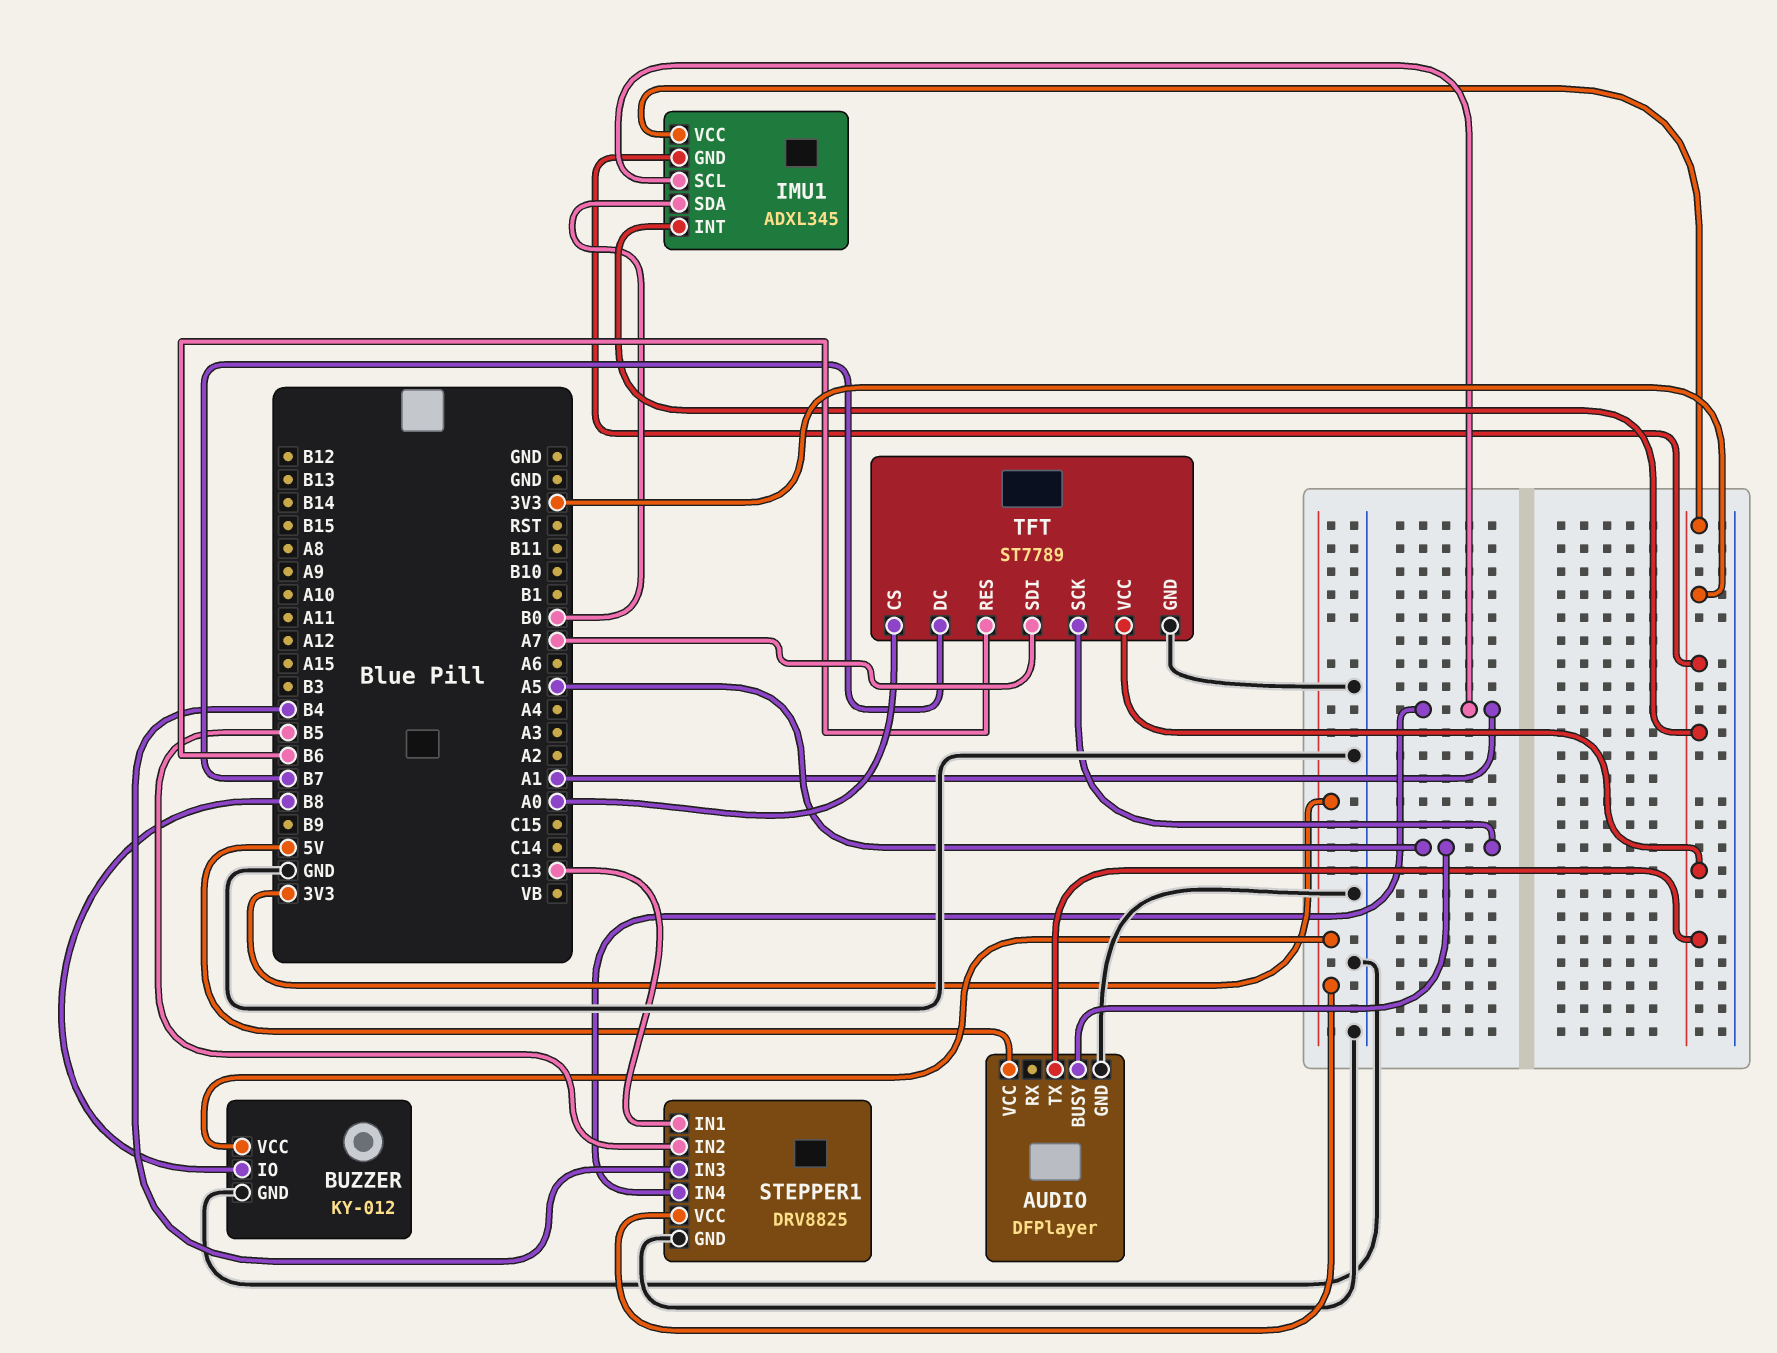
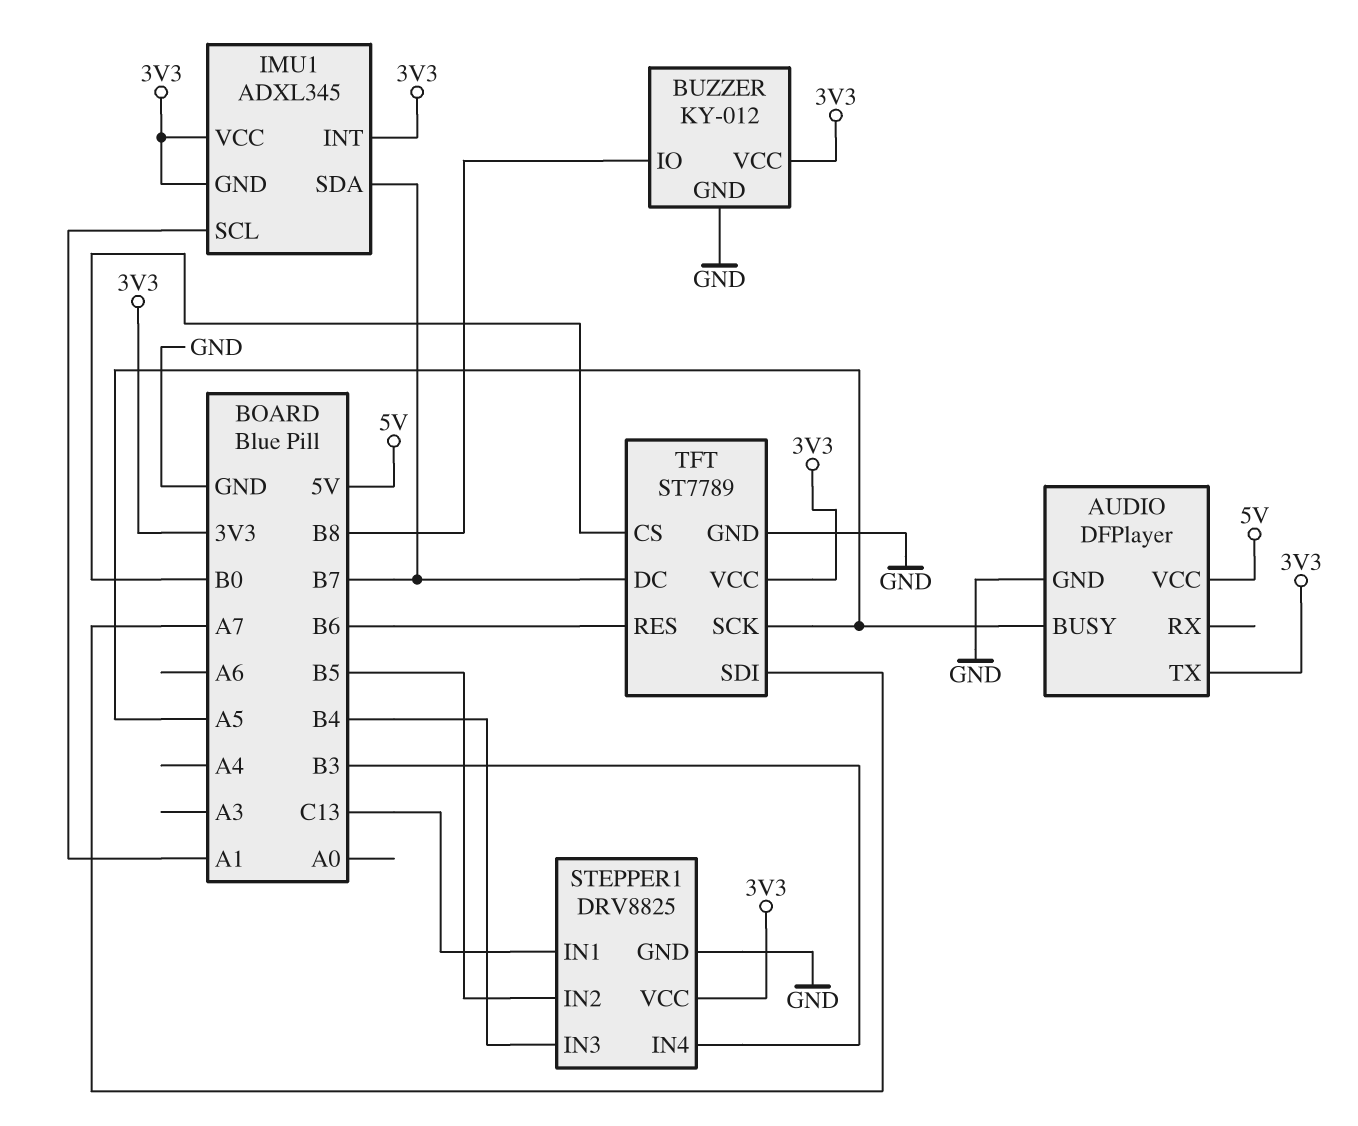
IMU1 pin SDA: B0 -> B7
STEPPER1 pin IN4: A1 -> B3
TFT pin CS: A0 -> B0

